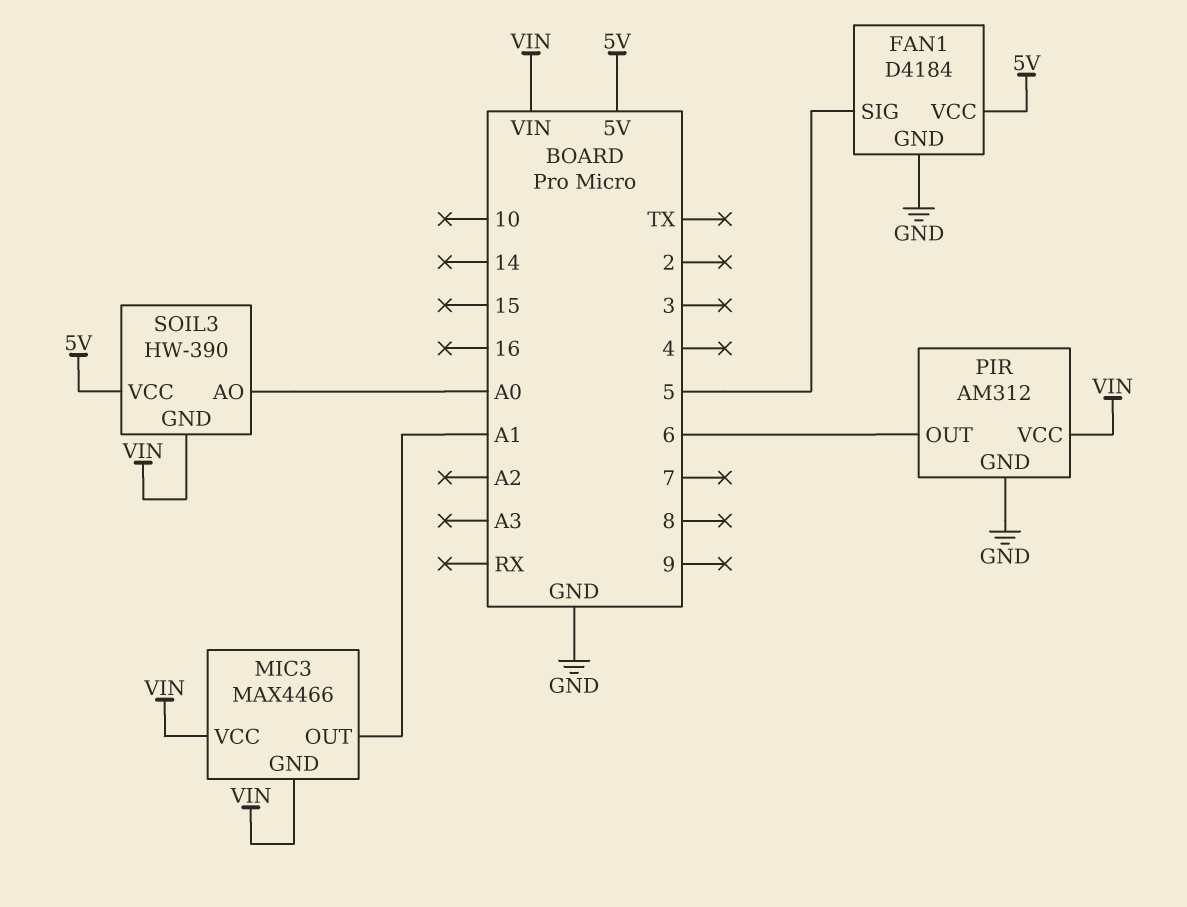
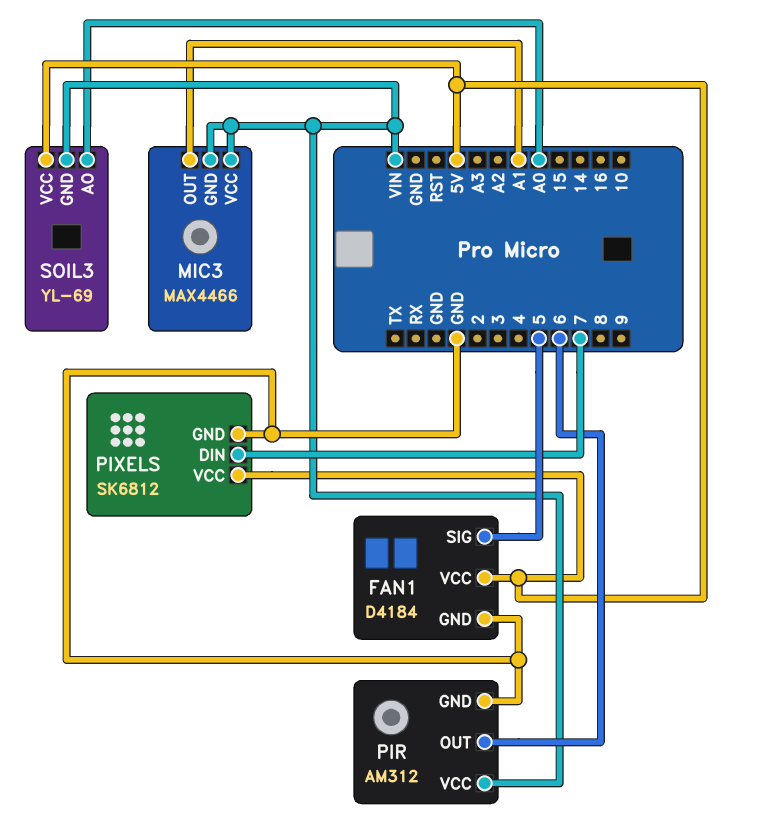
PIXELS: none -> SK6812
PIXELS pin DIN: none -> 7
PIXELS pin GND: none -> GND
PIXELS pin VCC: none -> 5V
SOIL3: HW-390 -> YL-69

